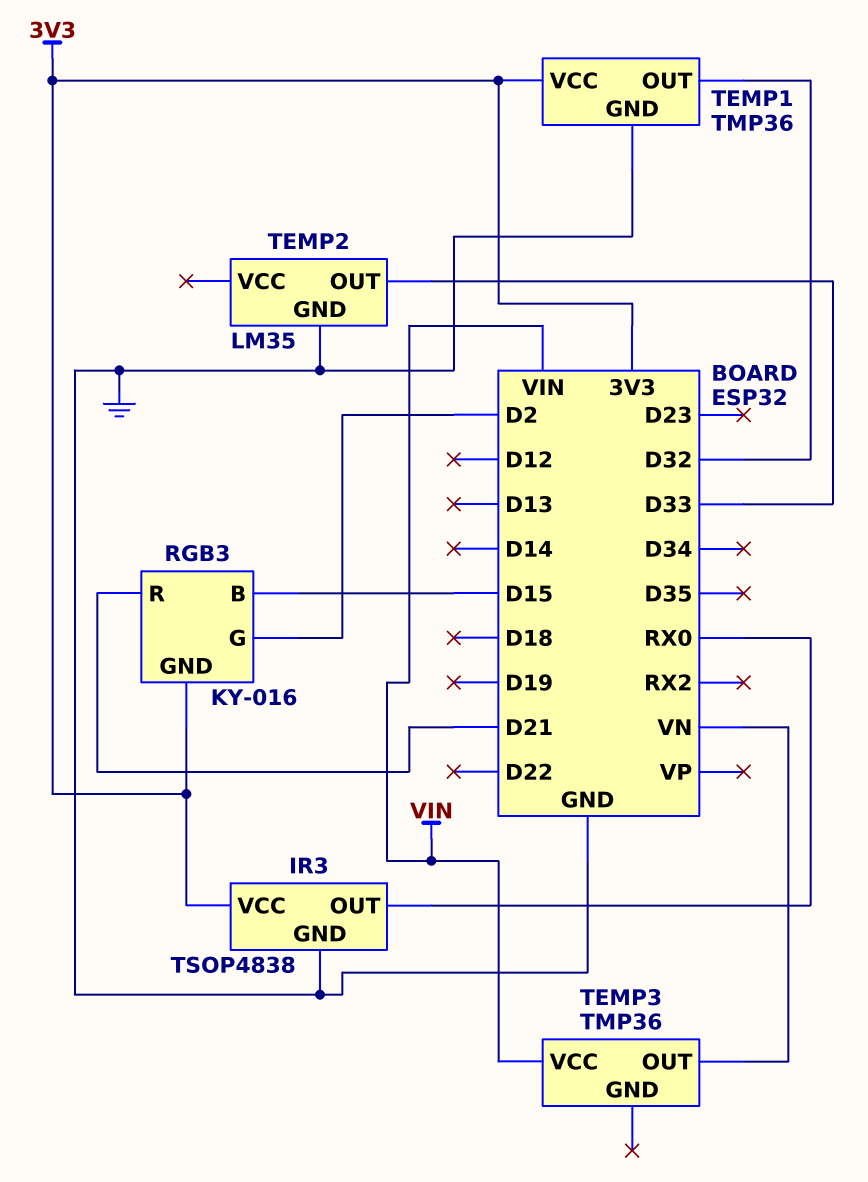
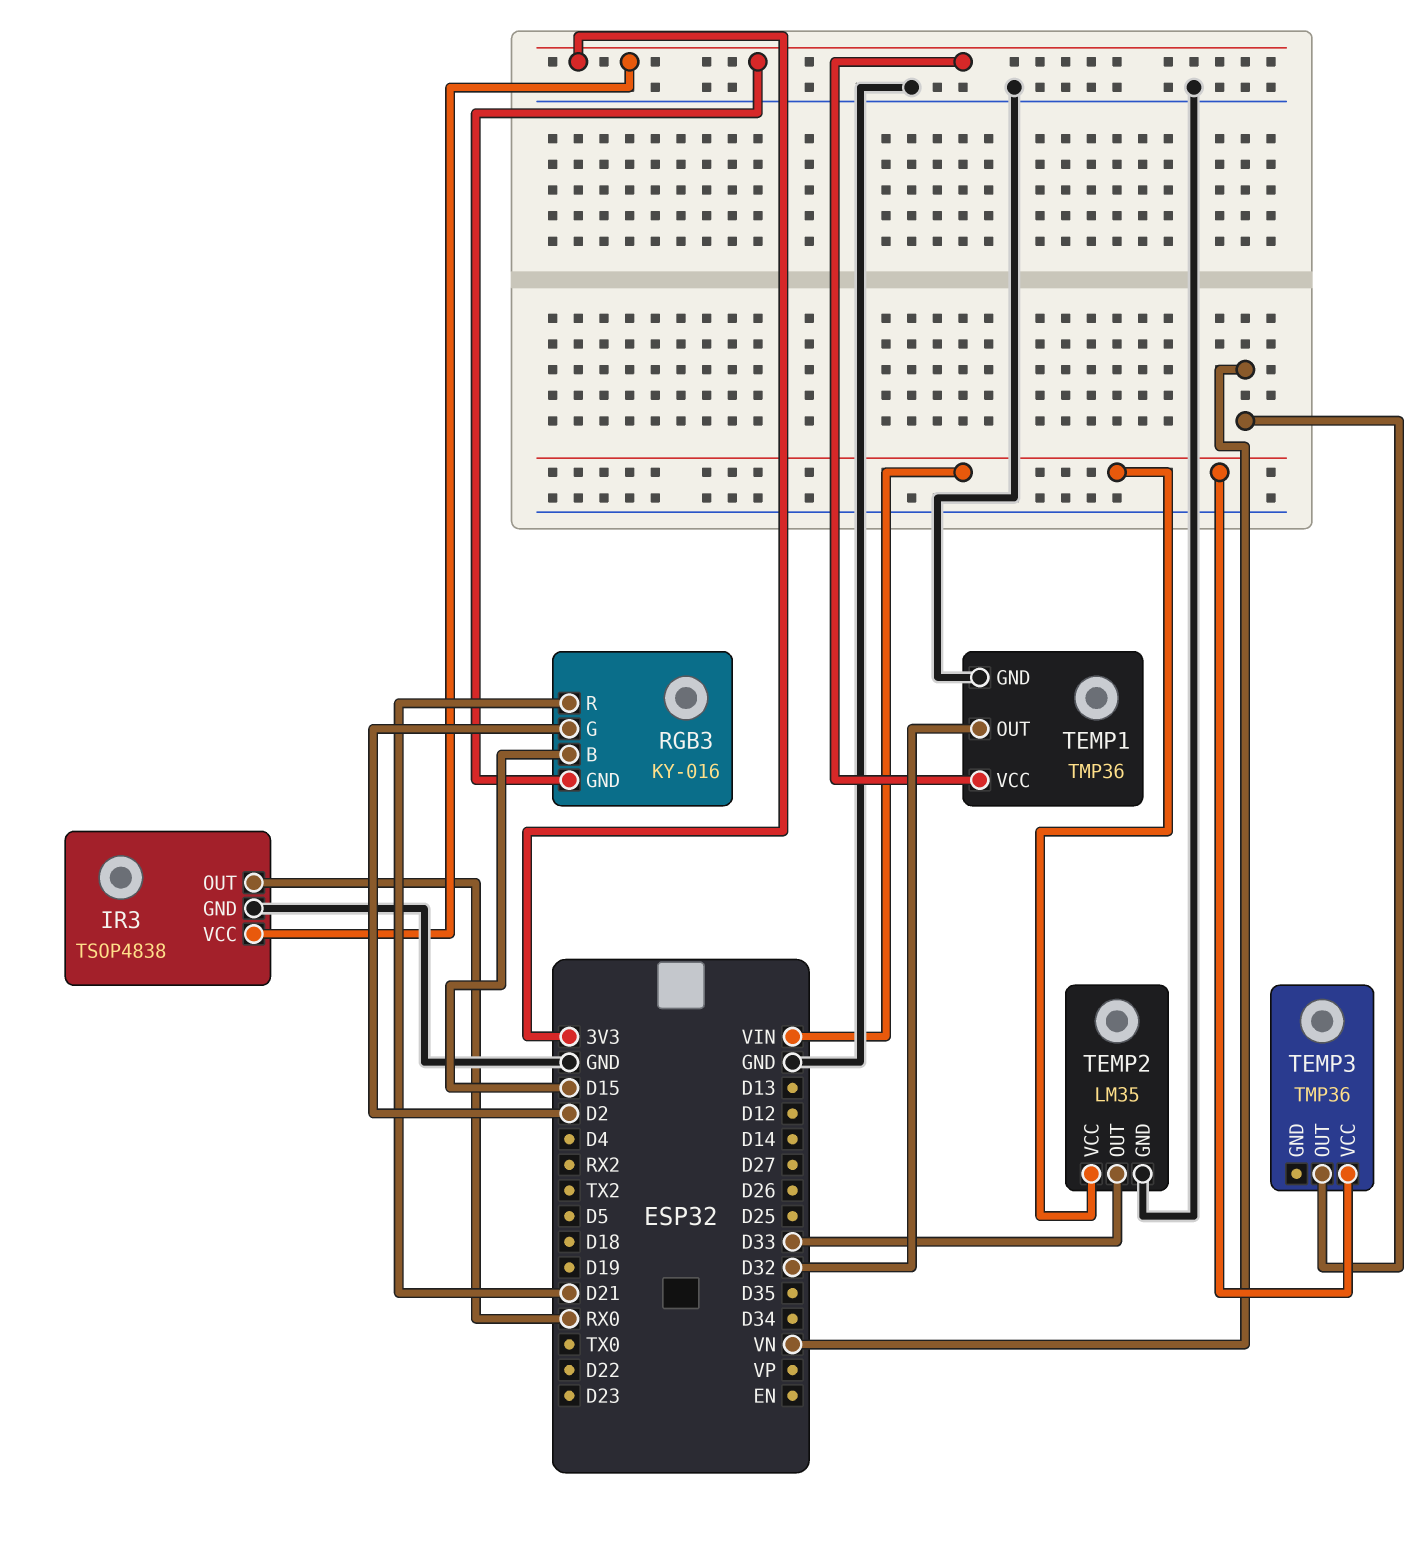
TEMP2 pin VCC: none -> VIN

